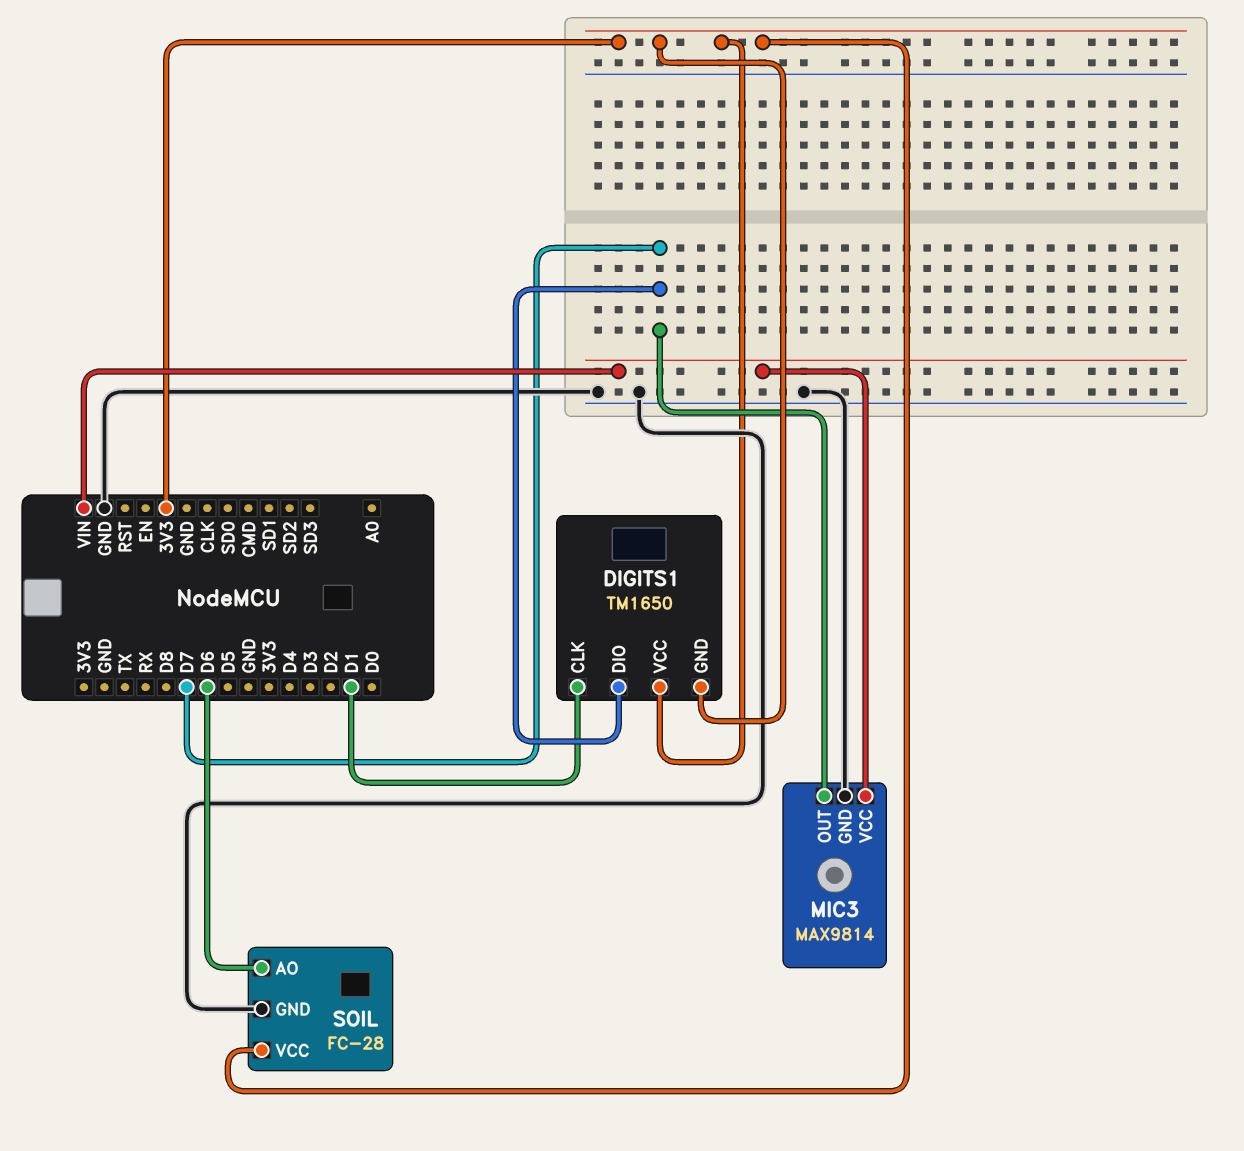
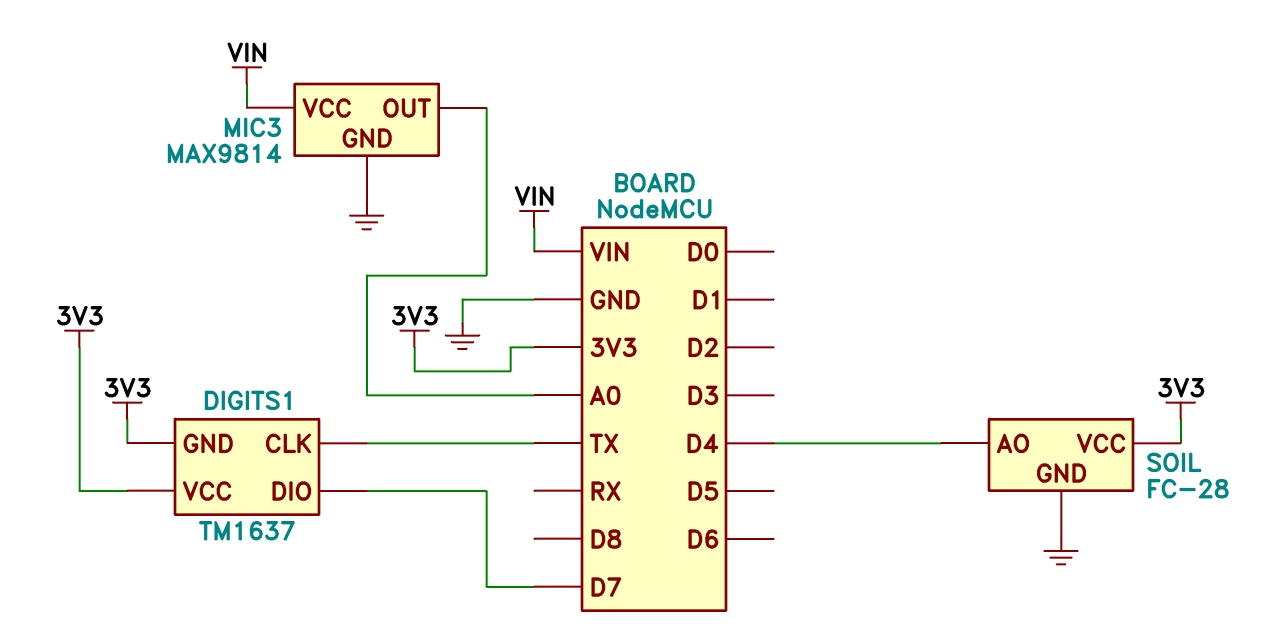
DIGITS1: TM1650 -> TM1637
DIGITS1 pin CLK: D1 -> TX
MIC3 pin OUT: D7 -> A0
SOIL pin AO: D6 -> D4

